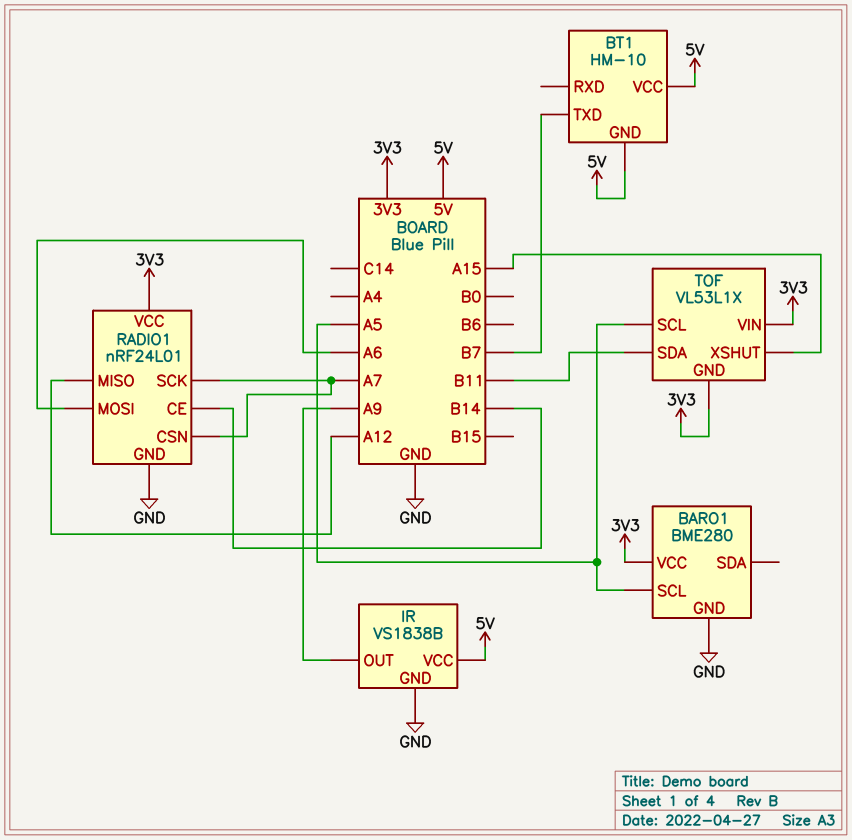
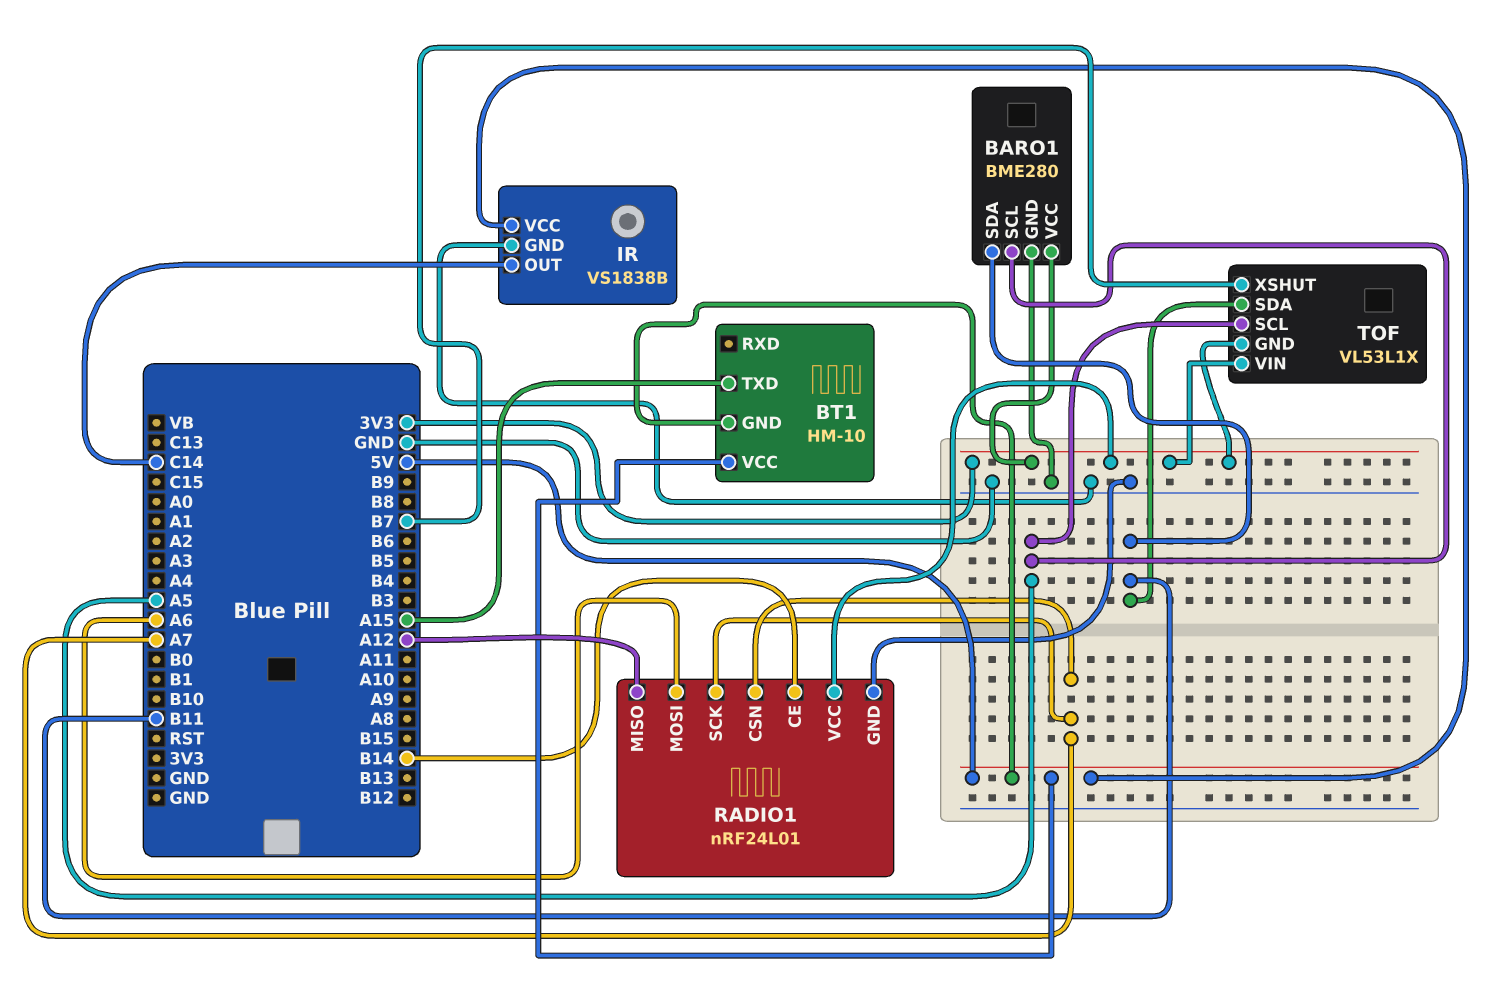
BARO1 pin SDA: none -> B11
BT1 pin TXD: B7 -> A15
IR pin OUT: A9 -> C14
TOF pin XSHUT: A15 -> B7

